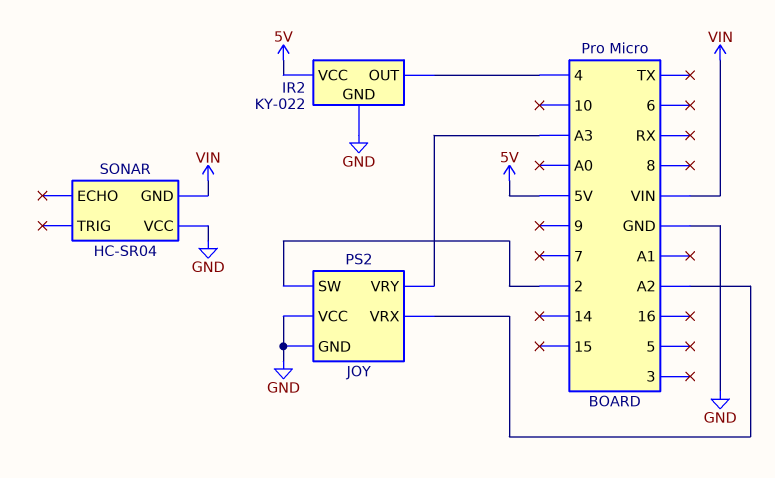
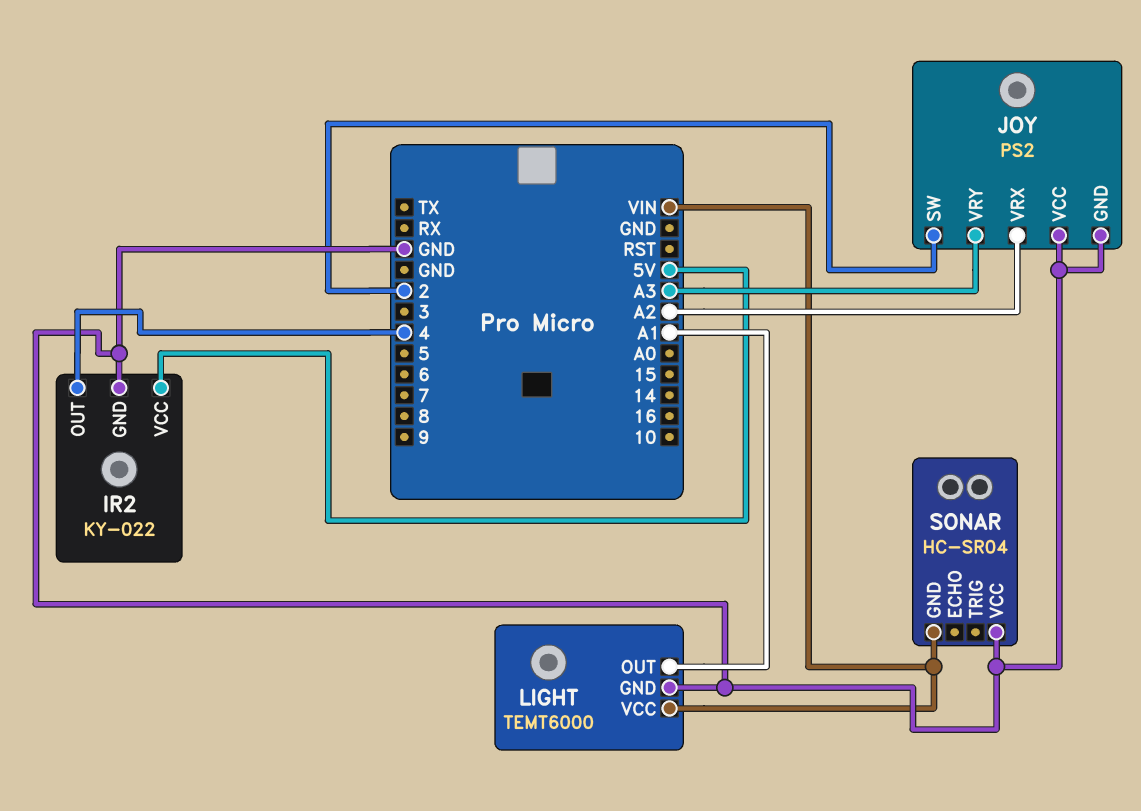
LIGHT: none -> TEMT6000
LIGHT pin GND: none -> GND
LIGHT pin OUT: none -> A1
LIGHT pin VCC: none -> VIN

